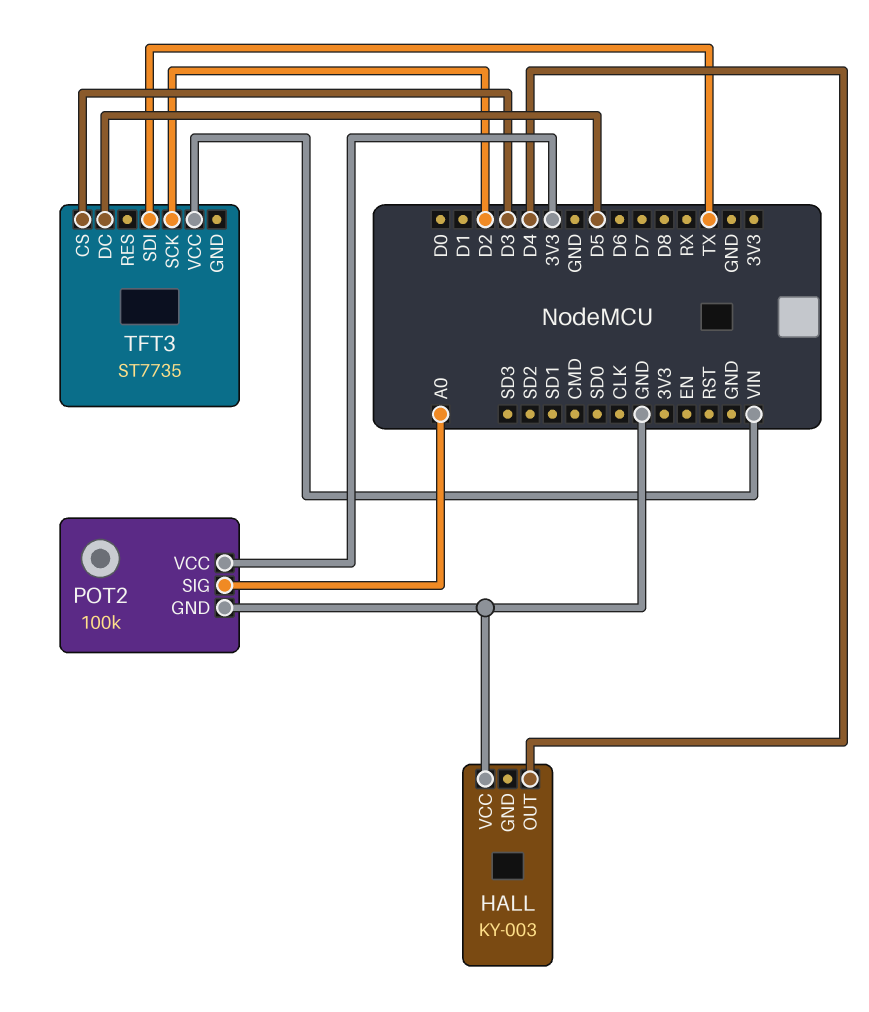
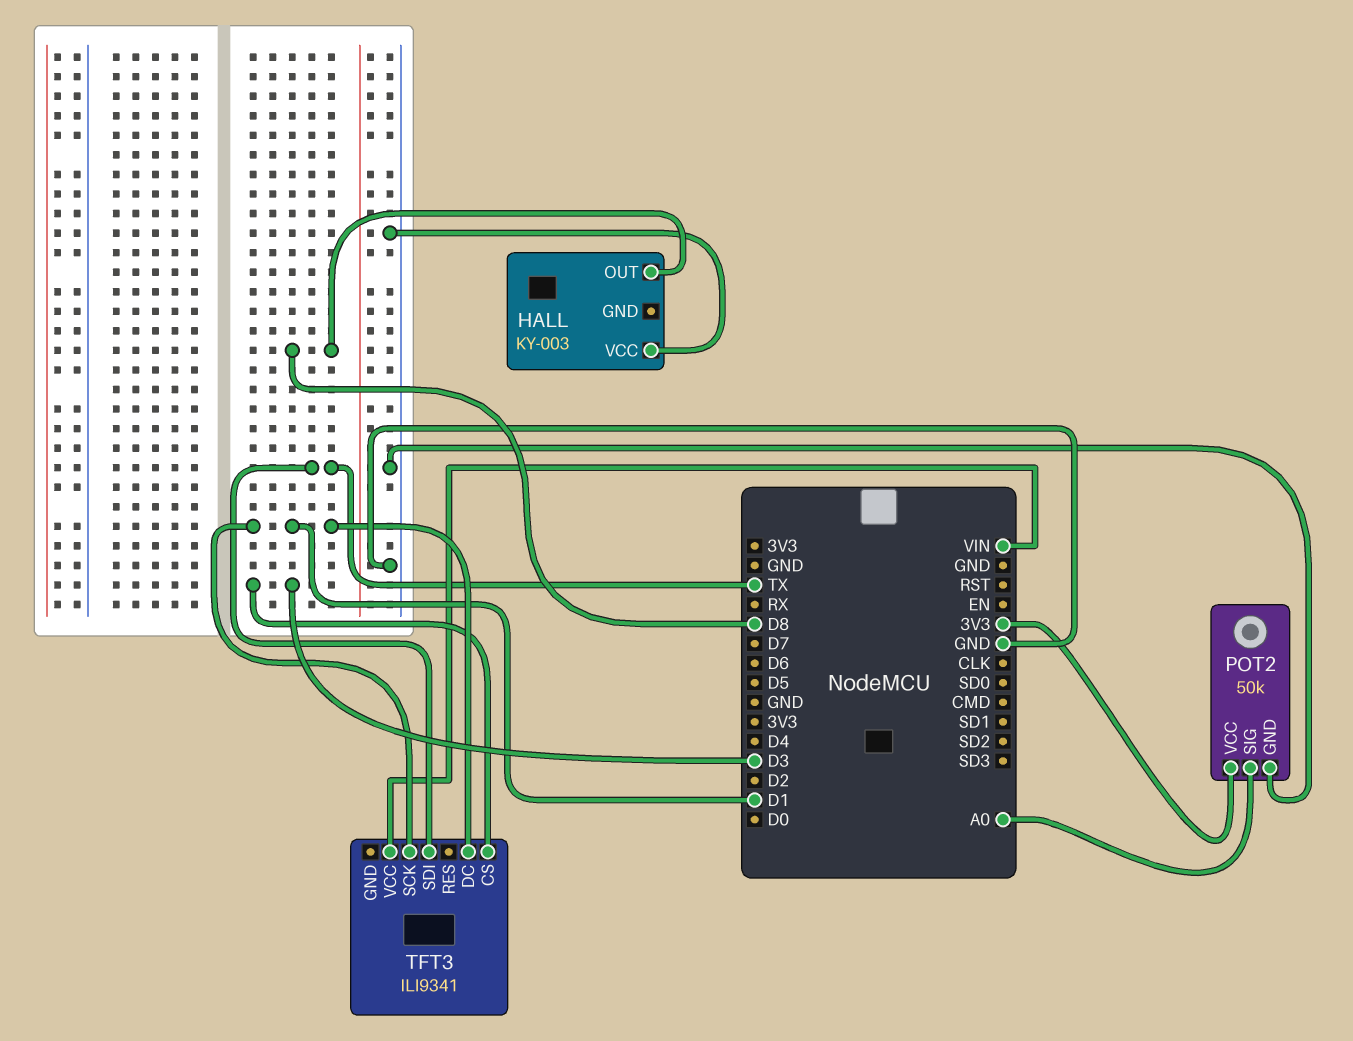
HALL pin OUT: D4 -> D8
POT2: 100k -> 50k
TFT3: ST7735 -> ILI9341
TFT3 pin DC: D5 -> D1
TFT3 pin SCK: D2 -> D1

